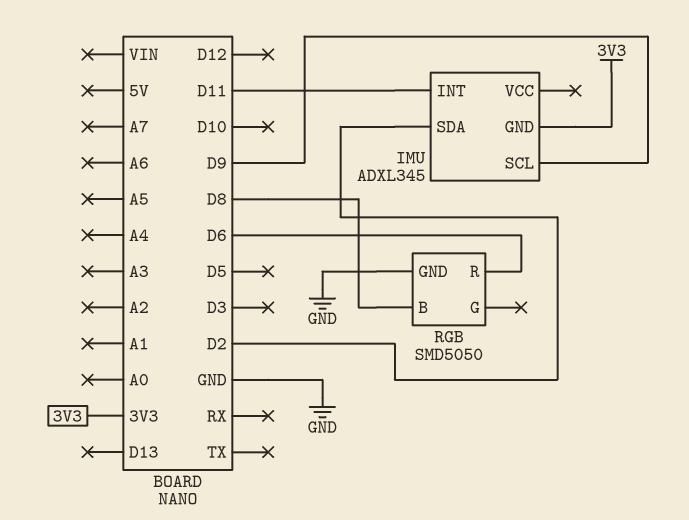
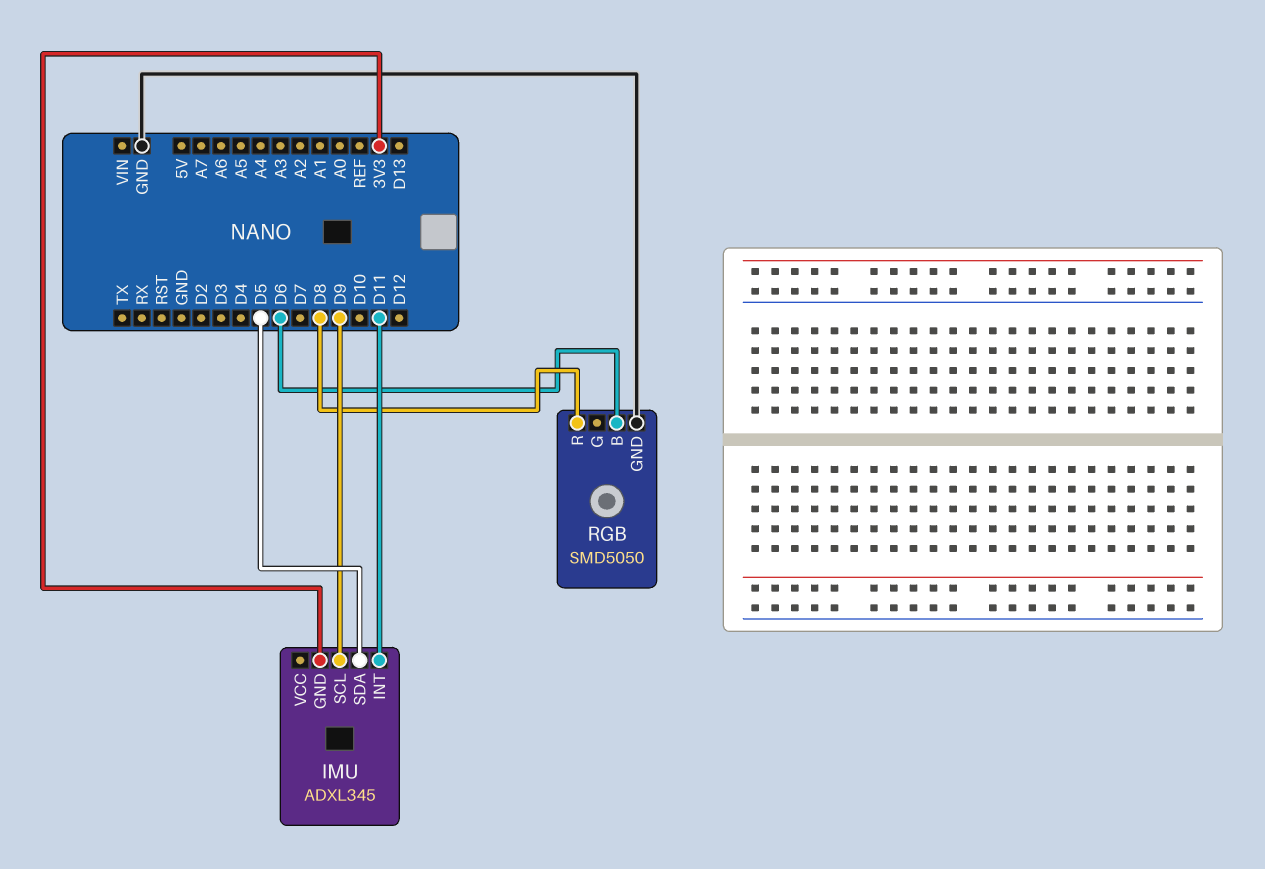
IMU pin SDA: D2 -> D5
RGB pin B: D8 -> D6
RGB pin R: D6 -> D8

